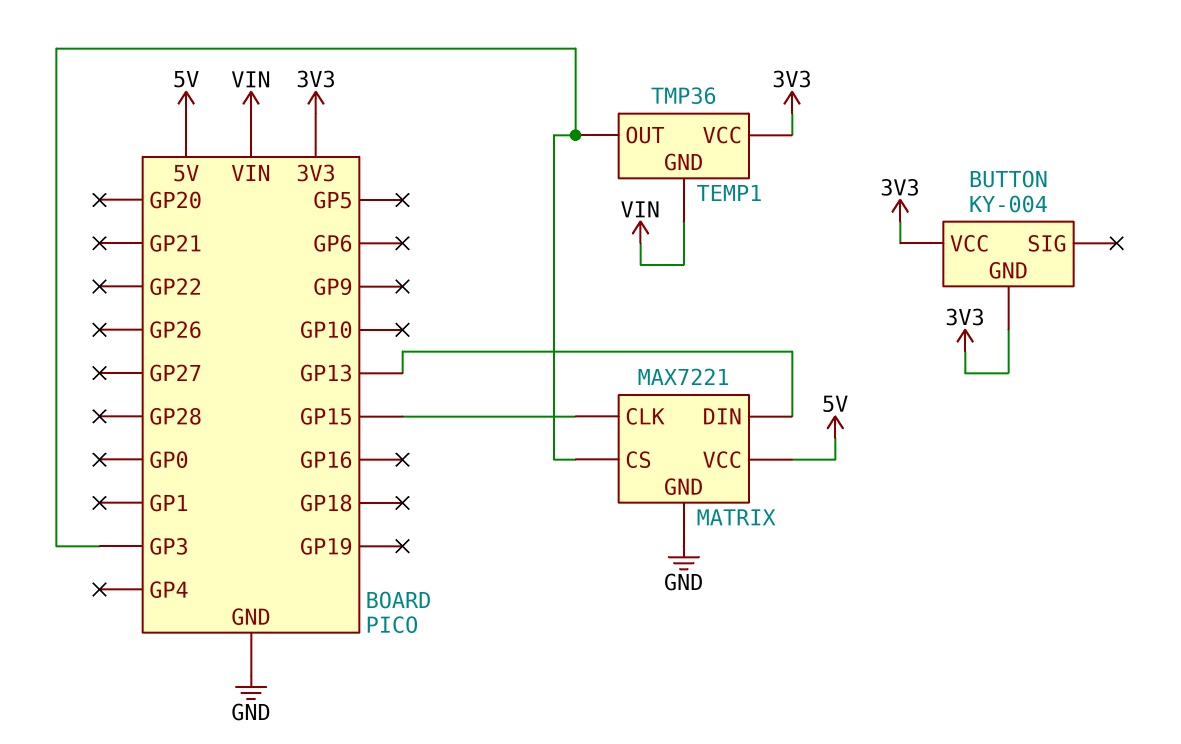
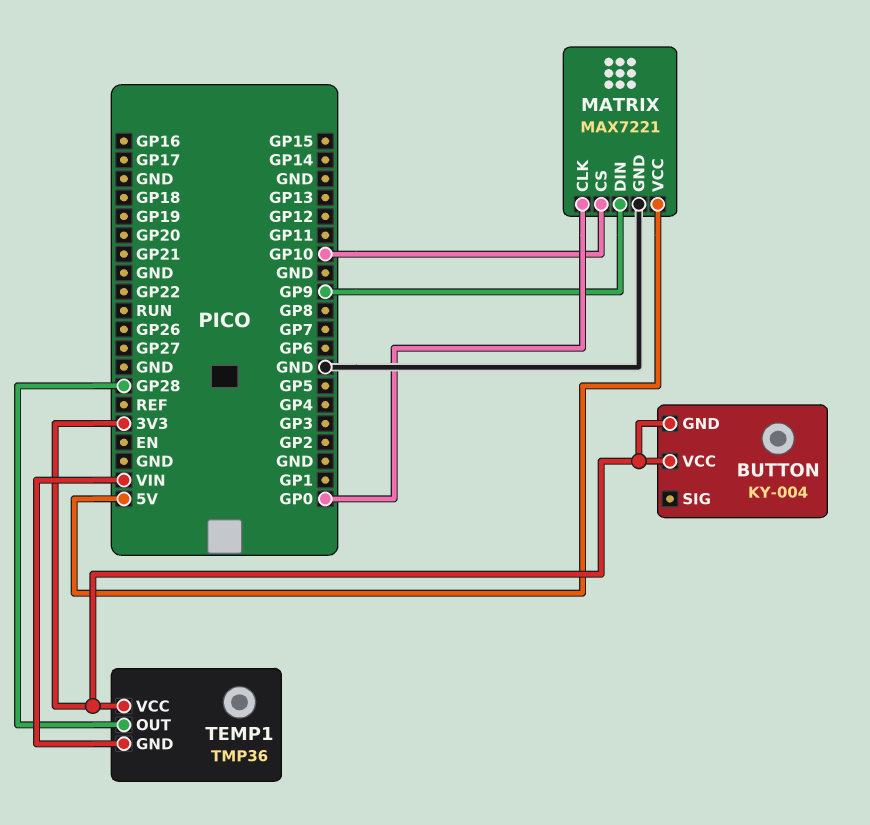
MATRIX pin CLK: GP15 -> GP0
MATRIX pin CS: GP3 -> GP10
MATRIX pin DIN: GP13 -> GP9
TEMP1 pin OUT: GP3 -> GP28

